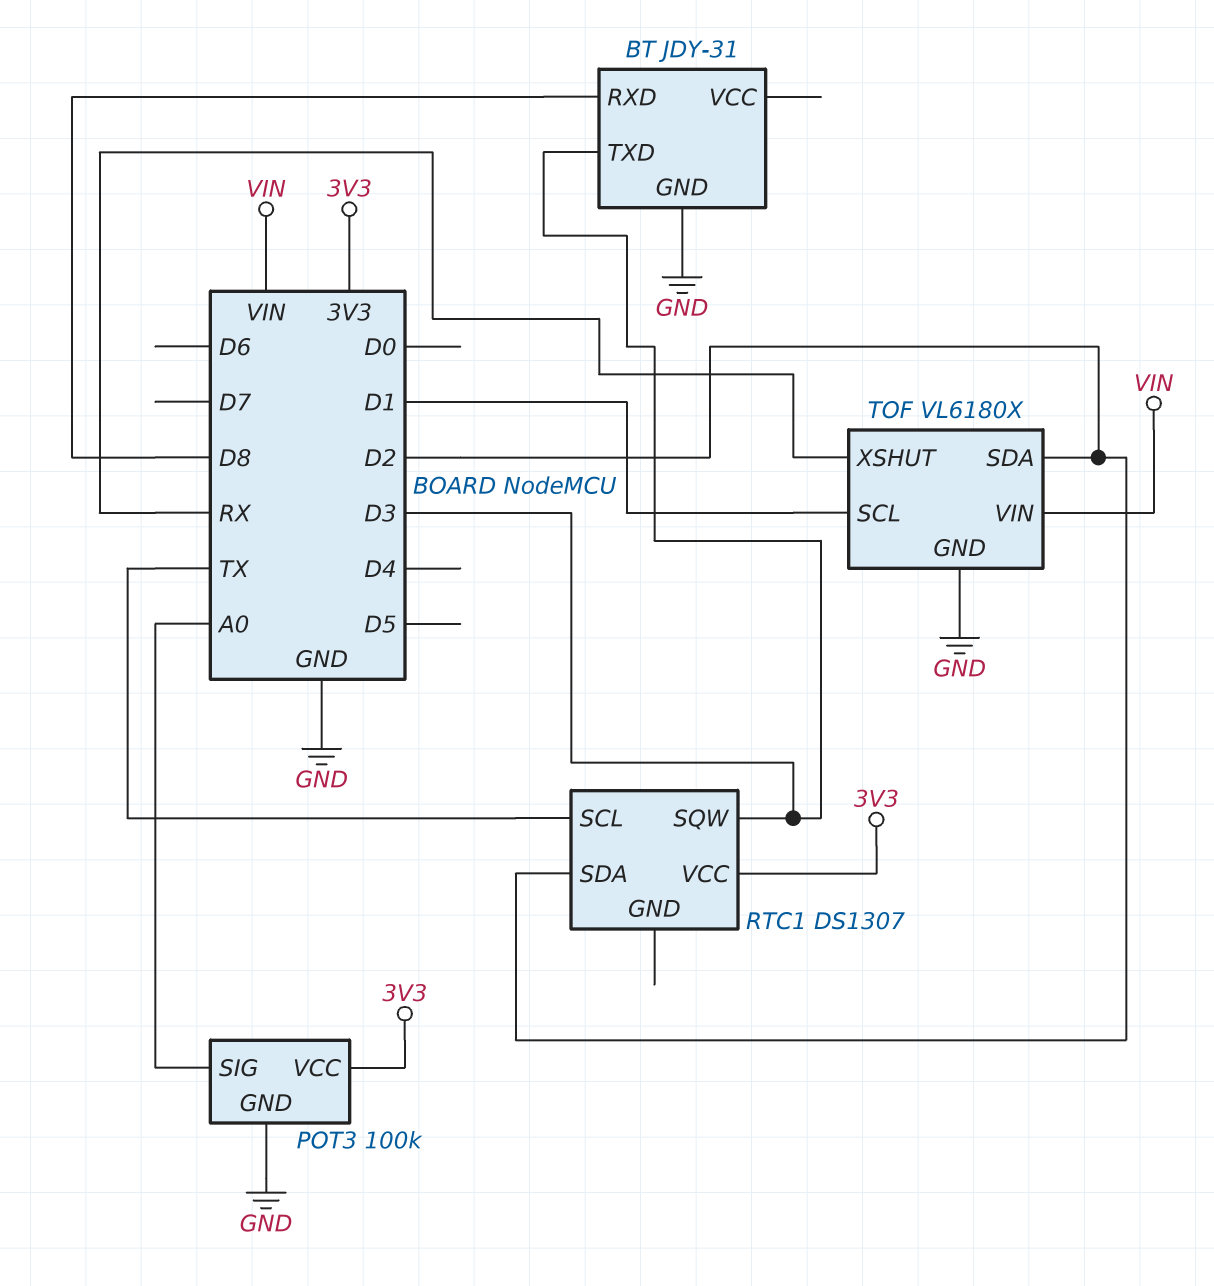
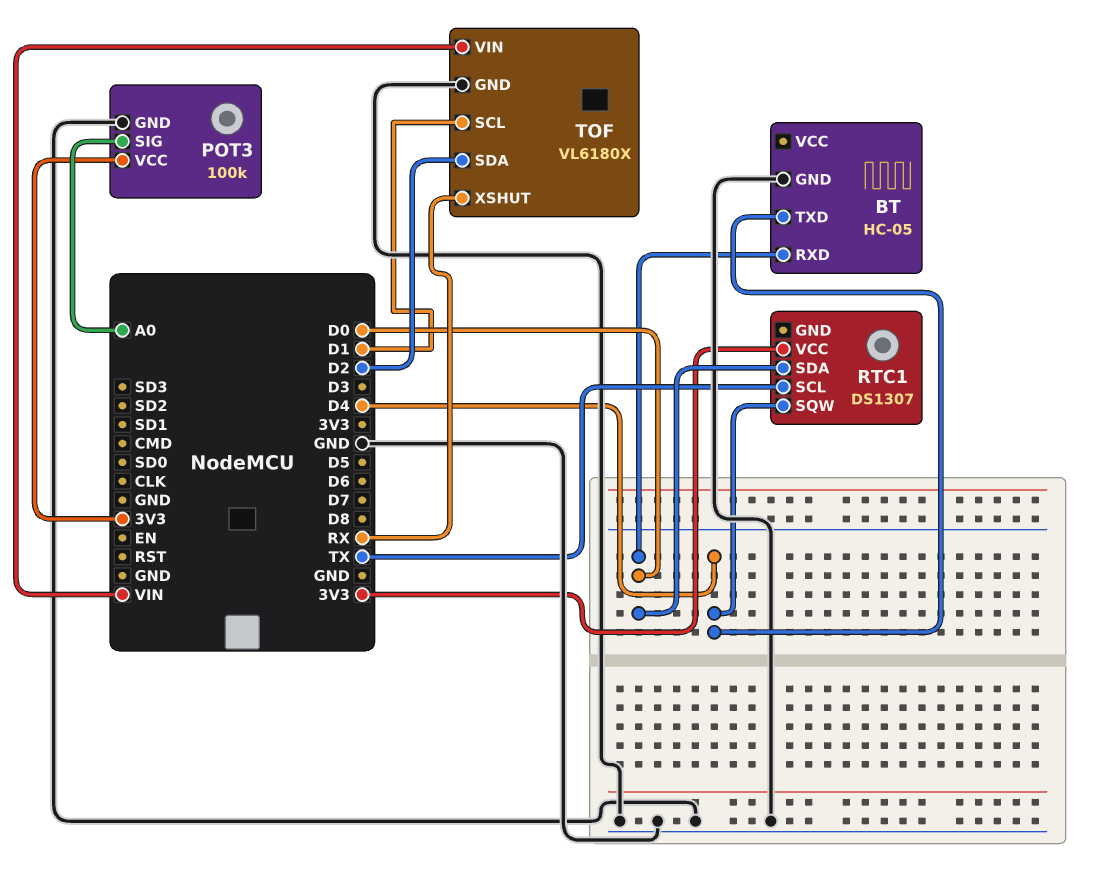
BT: JDY-31 -> HC-05
BT pin RXD: D8 -> D0
BT pin TXD: D3 -> D4
RTC1 pin SDA: D2 -> D0
RTC1 pin SQW: D3 -> D4

